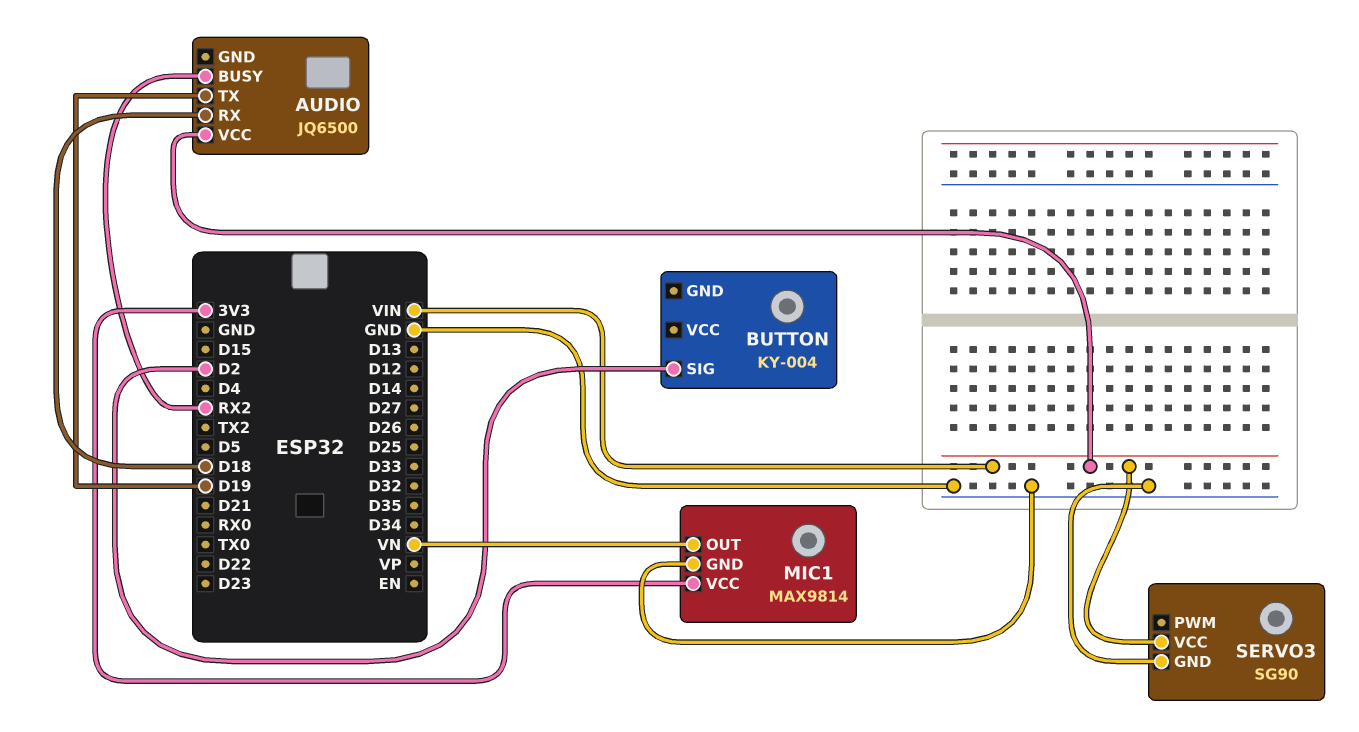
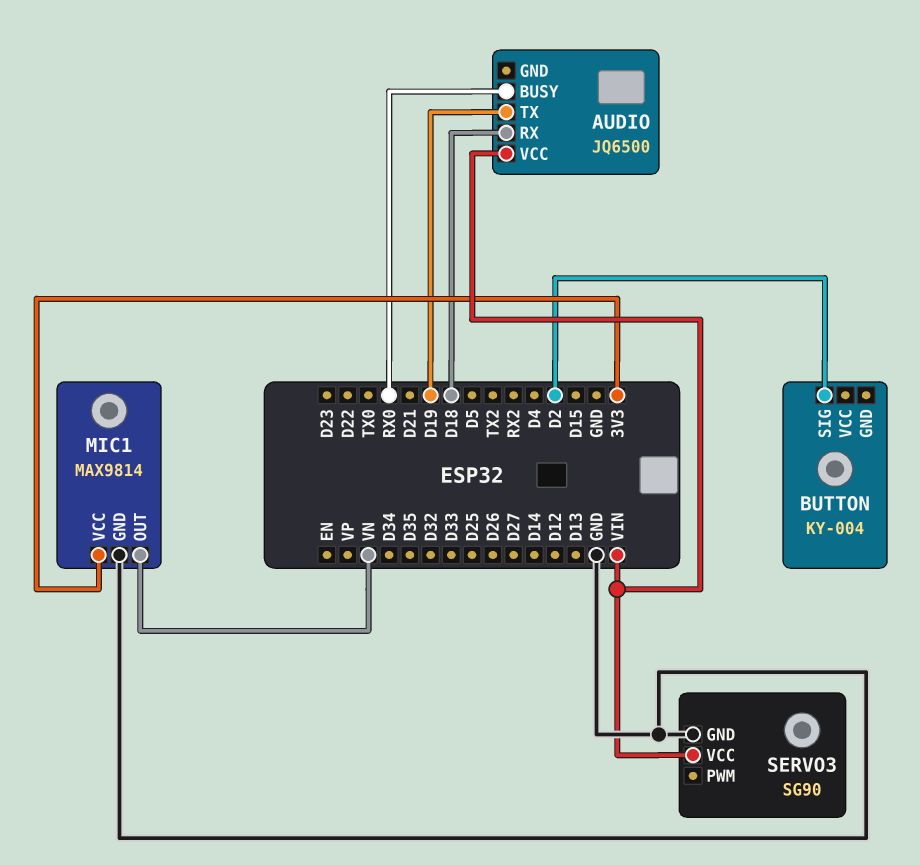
AUDIO pin BUSY: RX2 -> RX0

